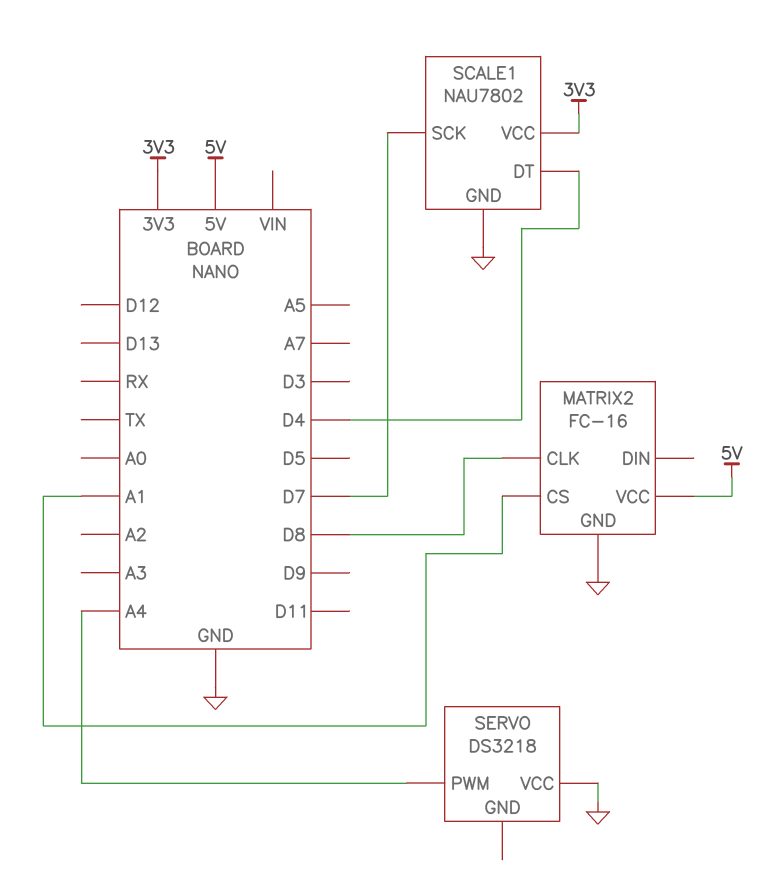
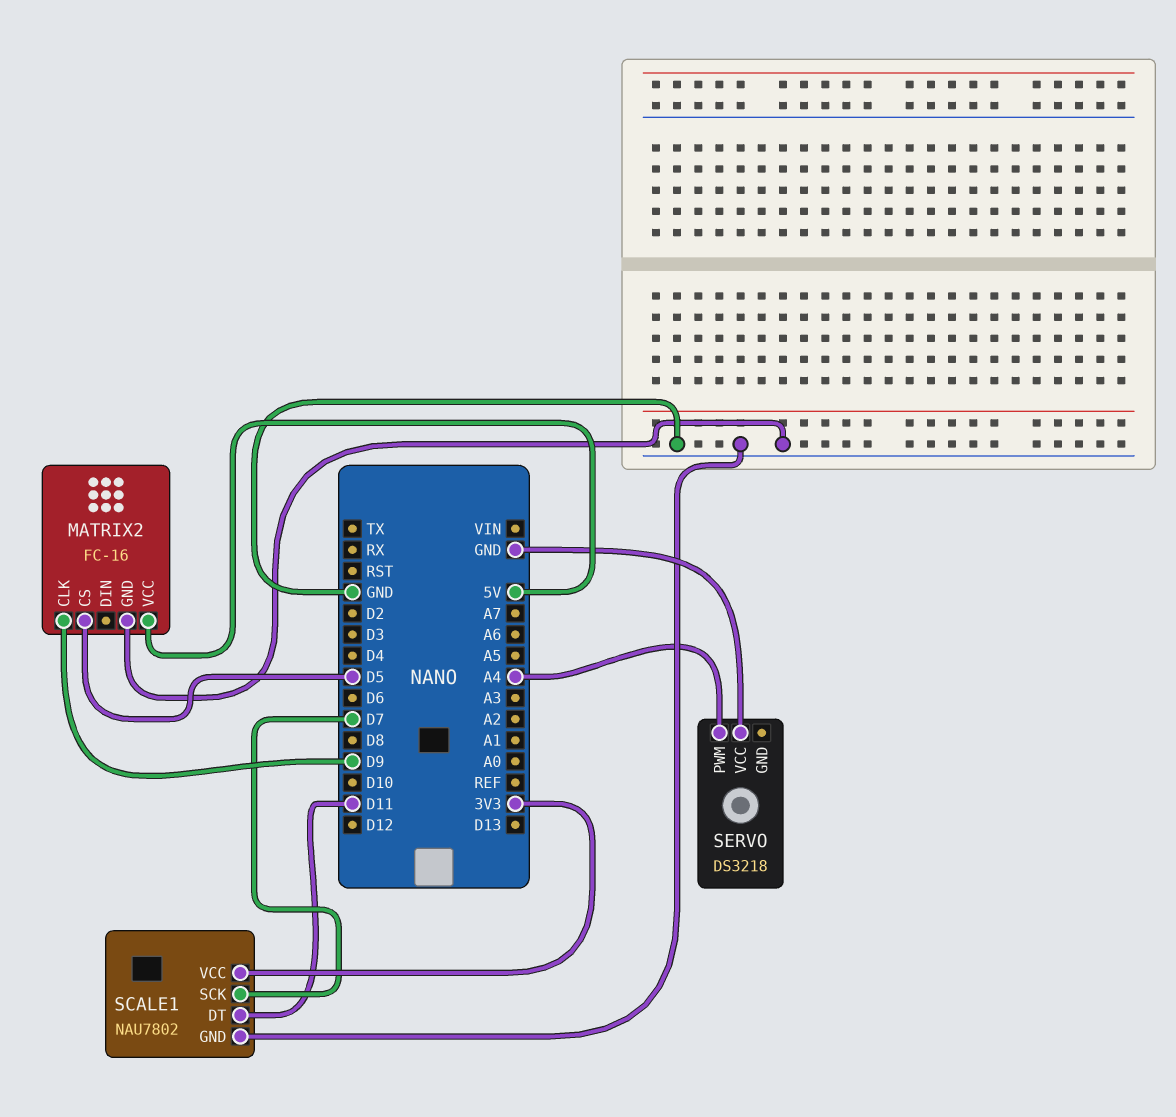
MATRIX2 pin CLK: D8 -> D9
MATRIX2 pin CS: A1 -> D5
SCALE1 pin DT: D4 -> D11

